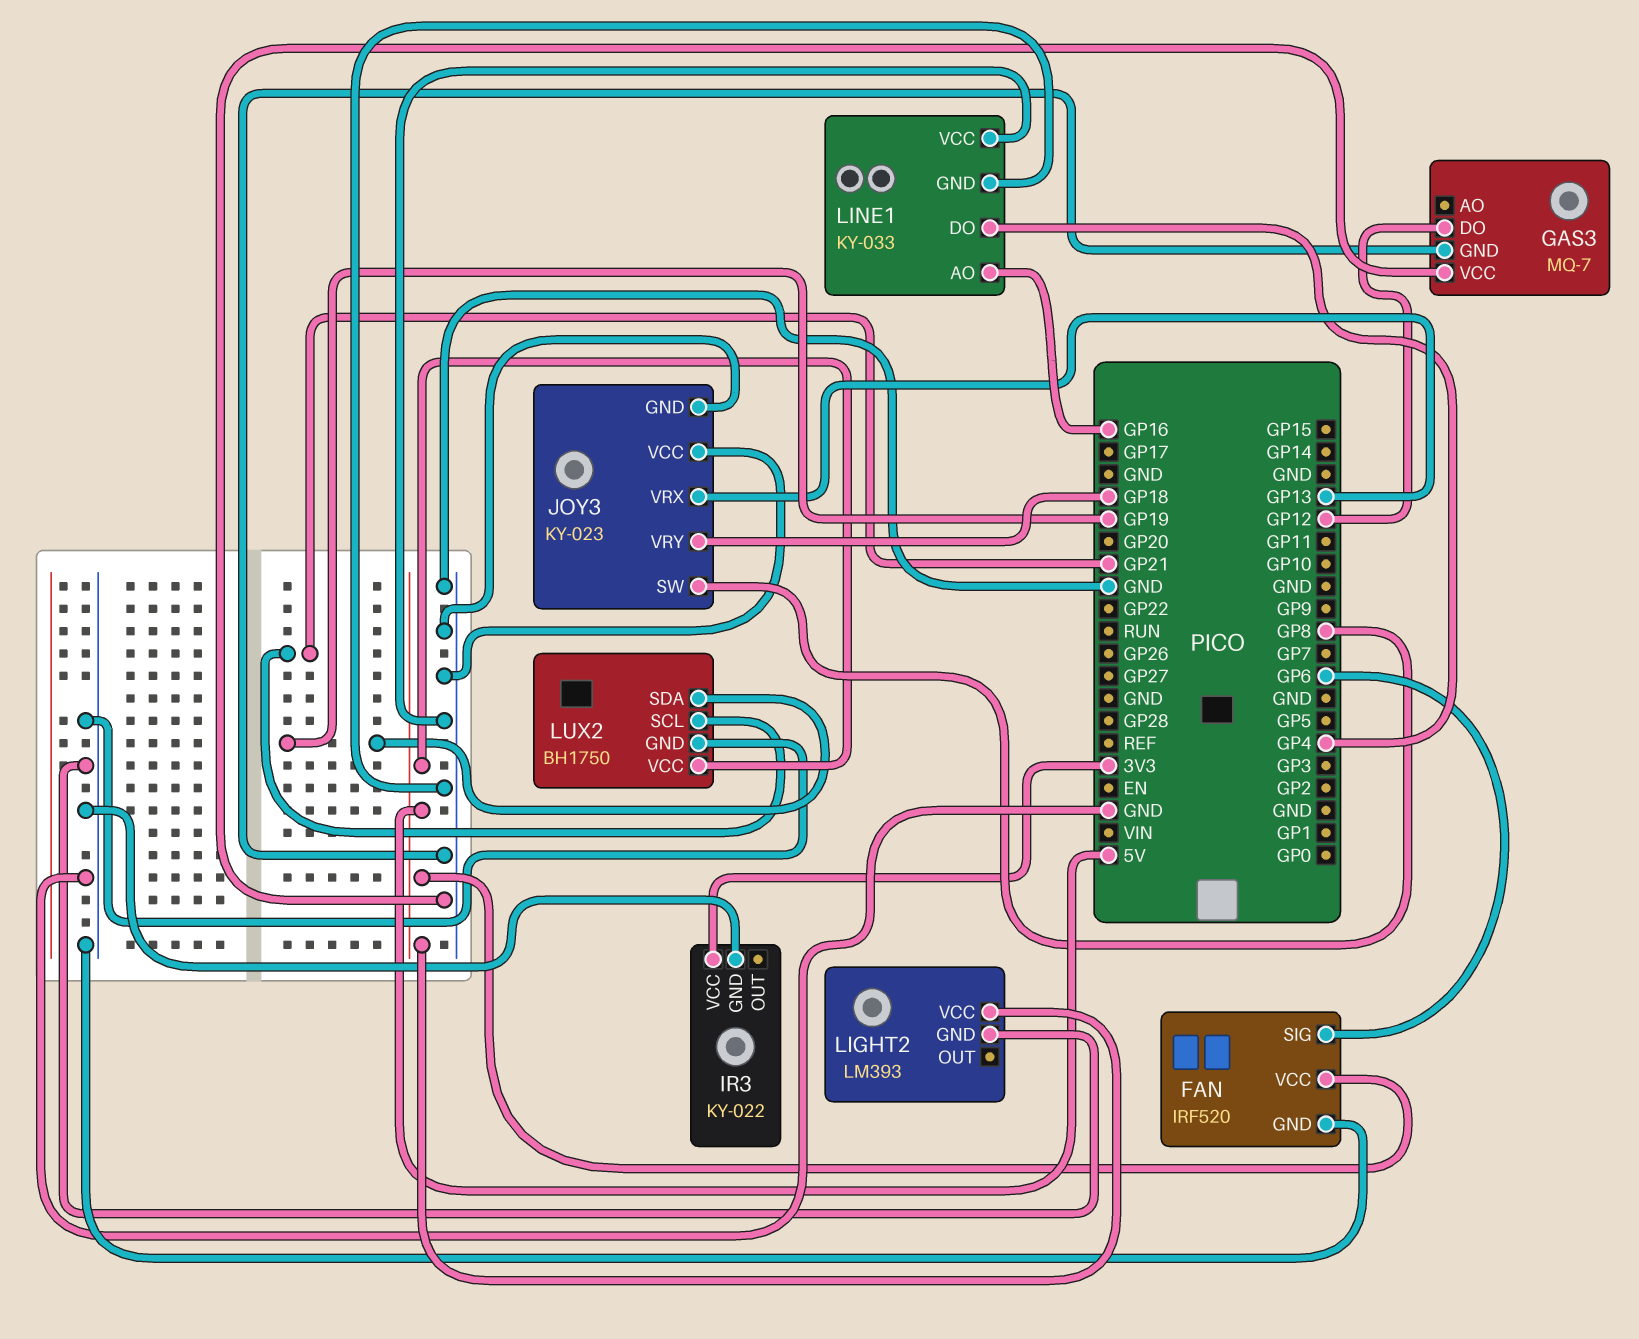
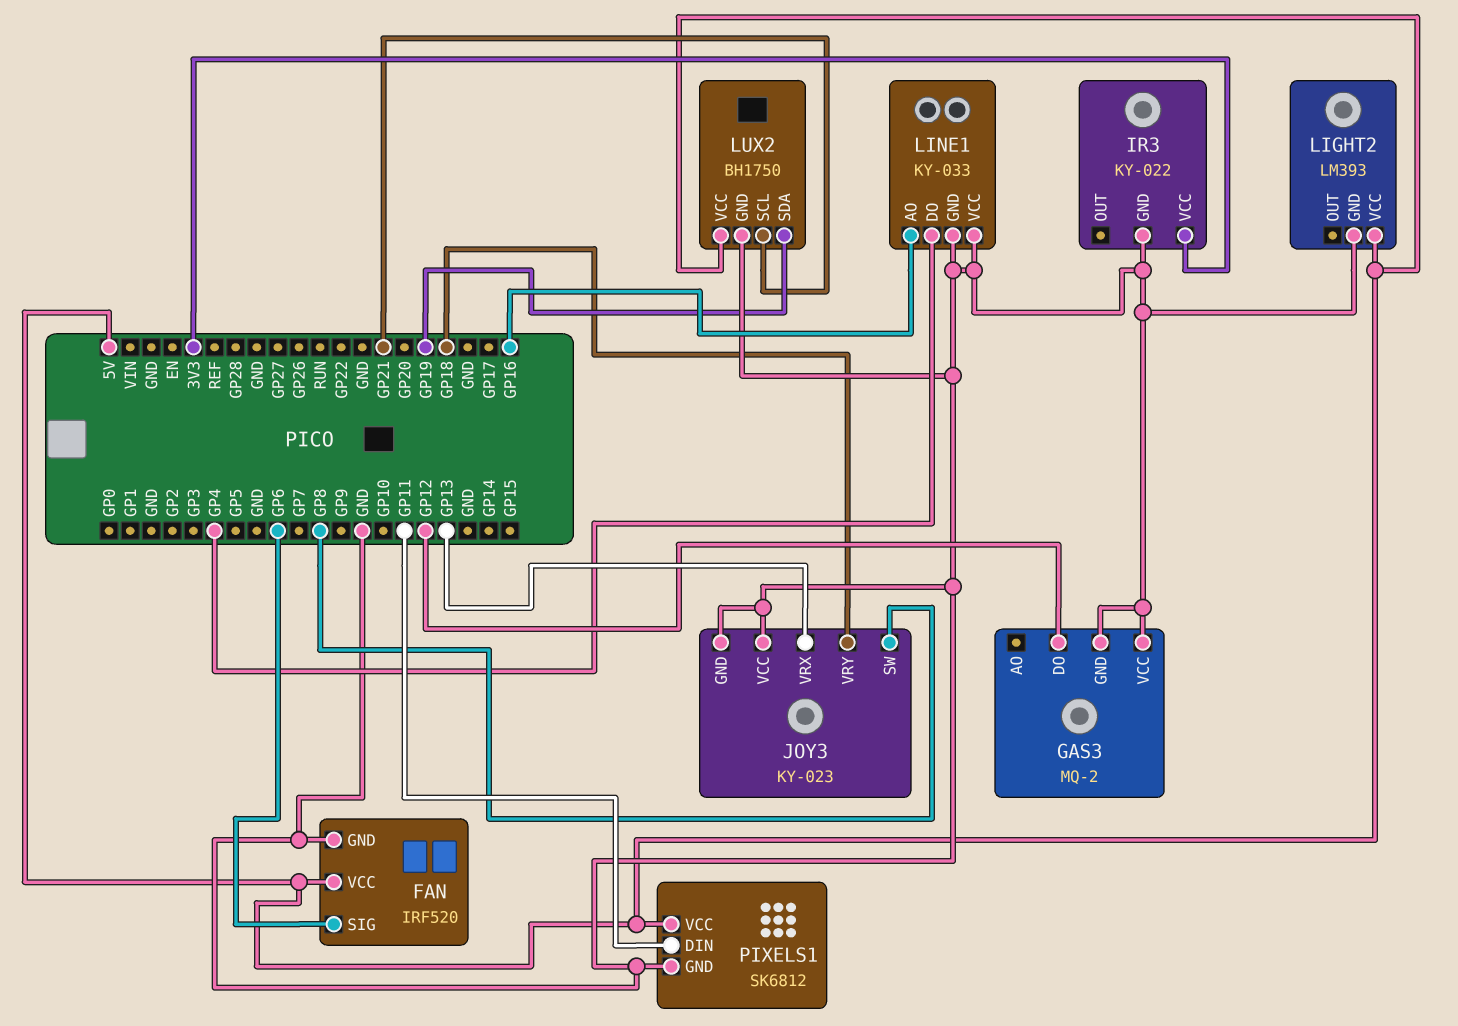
GAS3: MQ-7 -> MQ-2
PIXELS1: none -> SK6812
PIXELS1 pin DIN: none -> GP11
PIXELS1 pin GND: none -> GND
PIXELS1 pin VCC: none -> 5V

